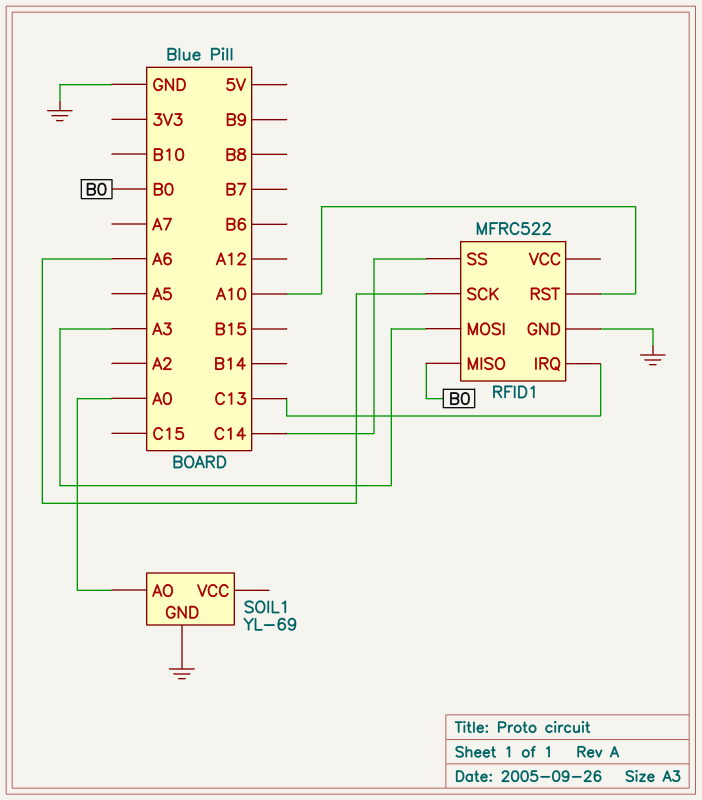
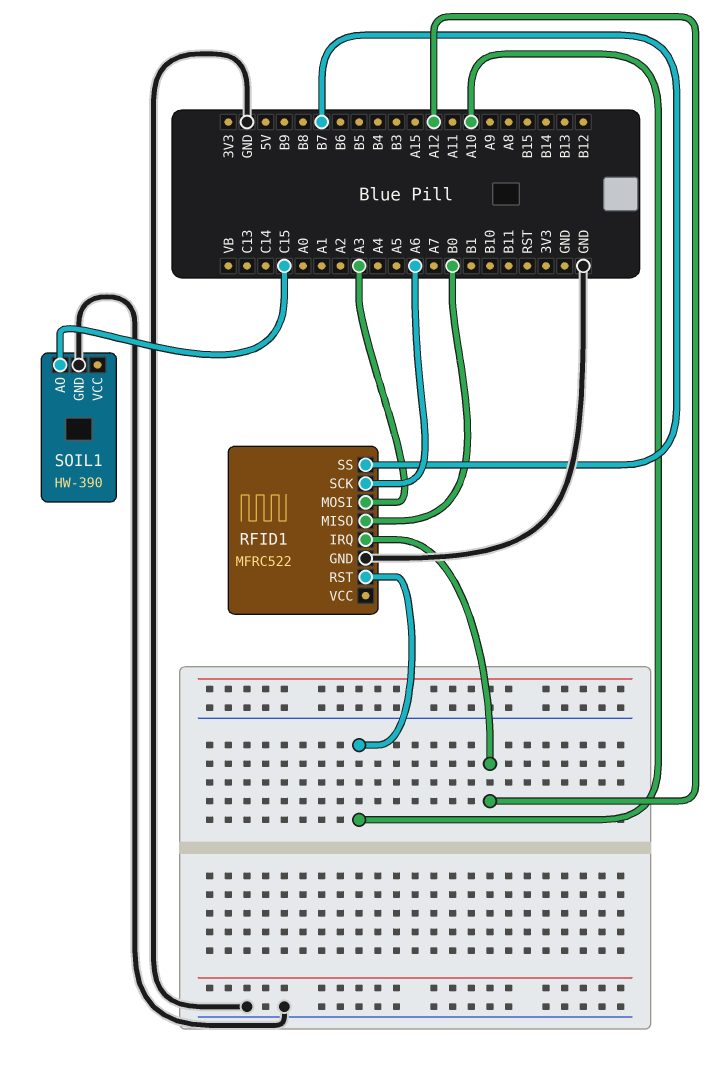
RFID1 pin IRQ: C13 -> A12
RFID1 pin SS: C14 -> B7
SOIL1: YL-69 -> HW-390
SOIL1 pin AO: A0 -> C15

